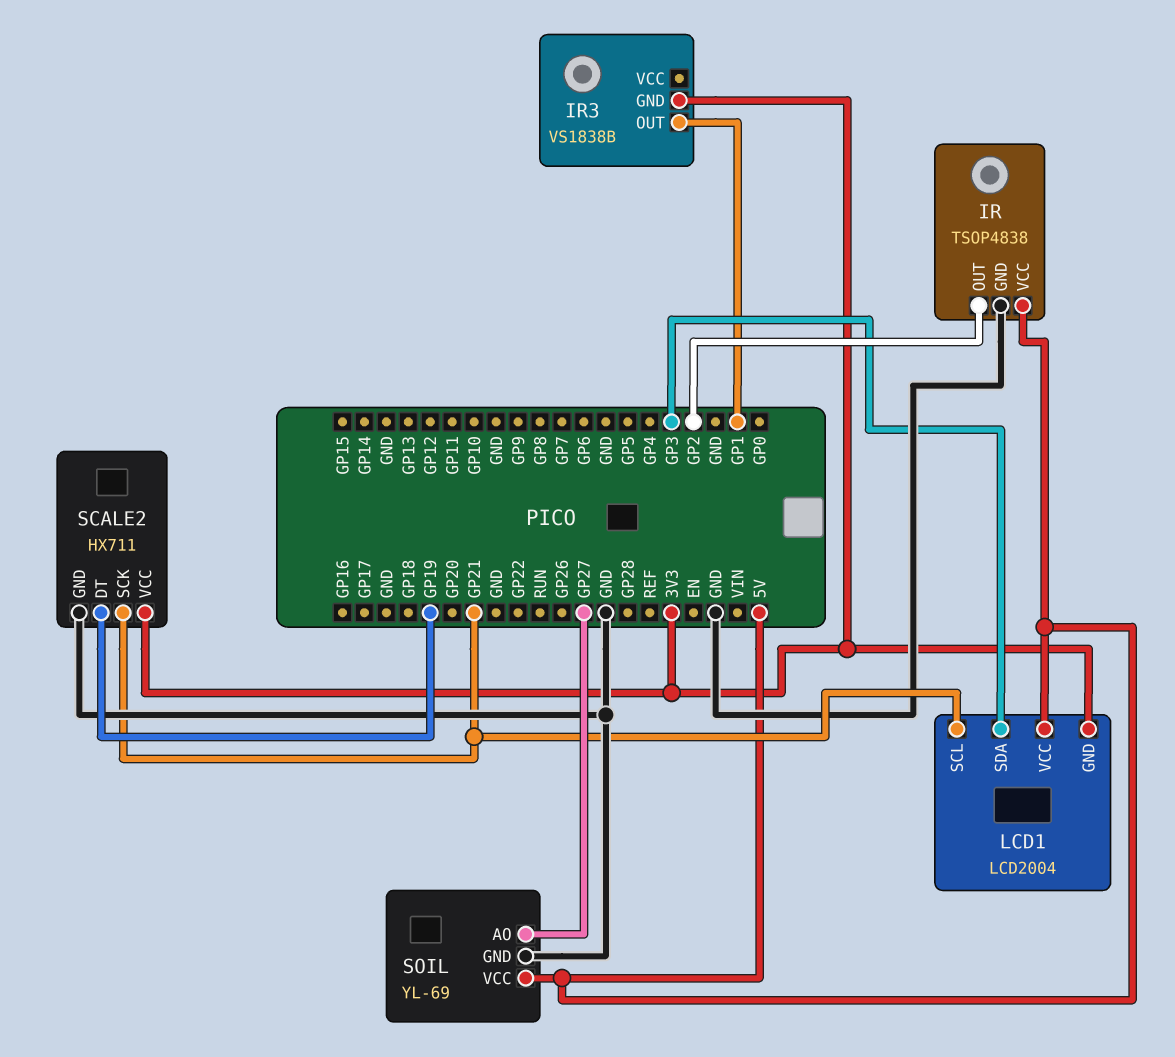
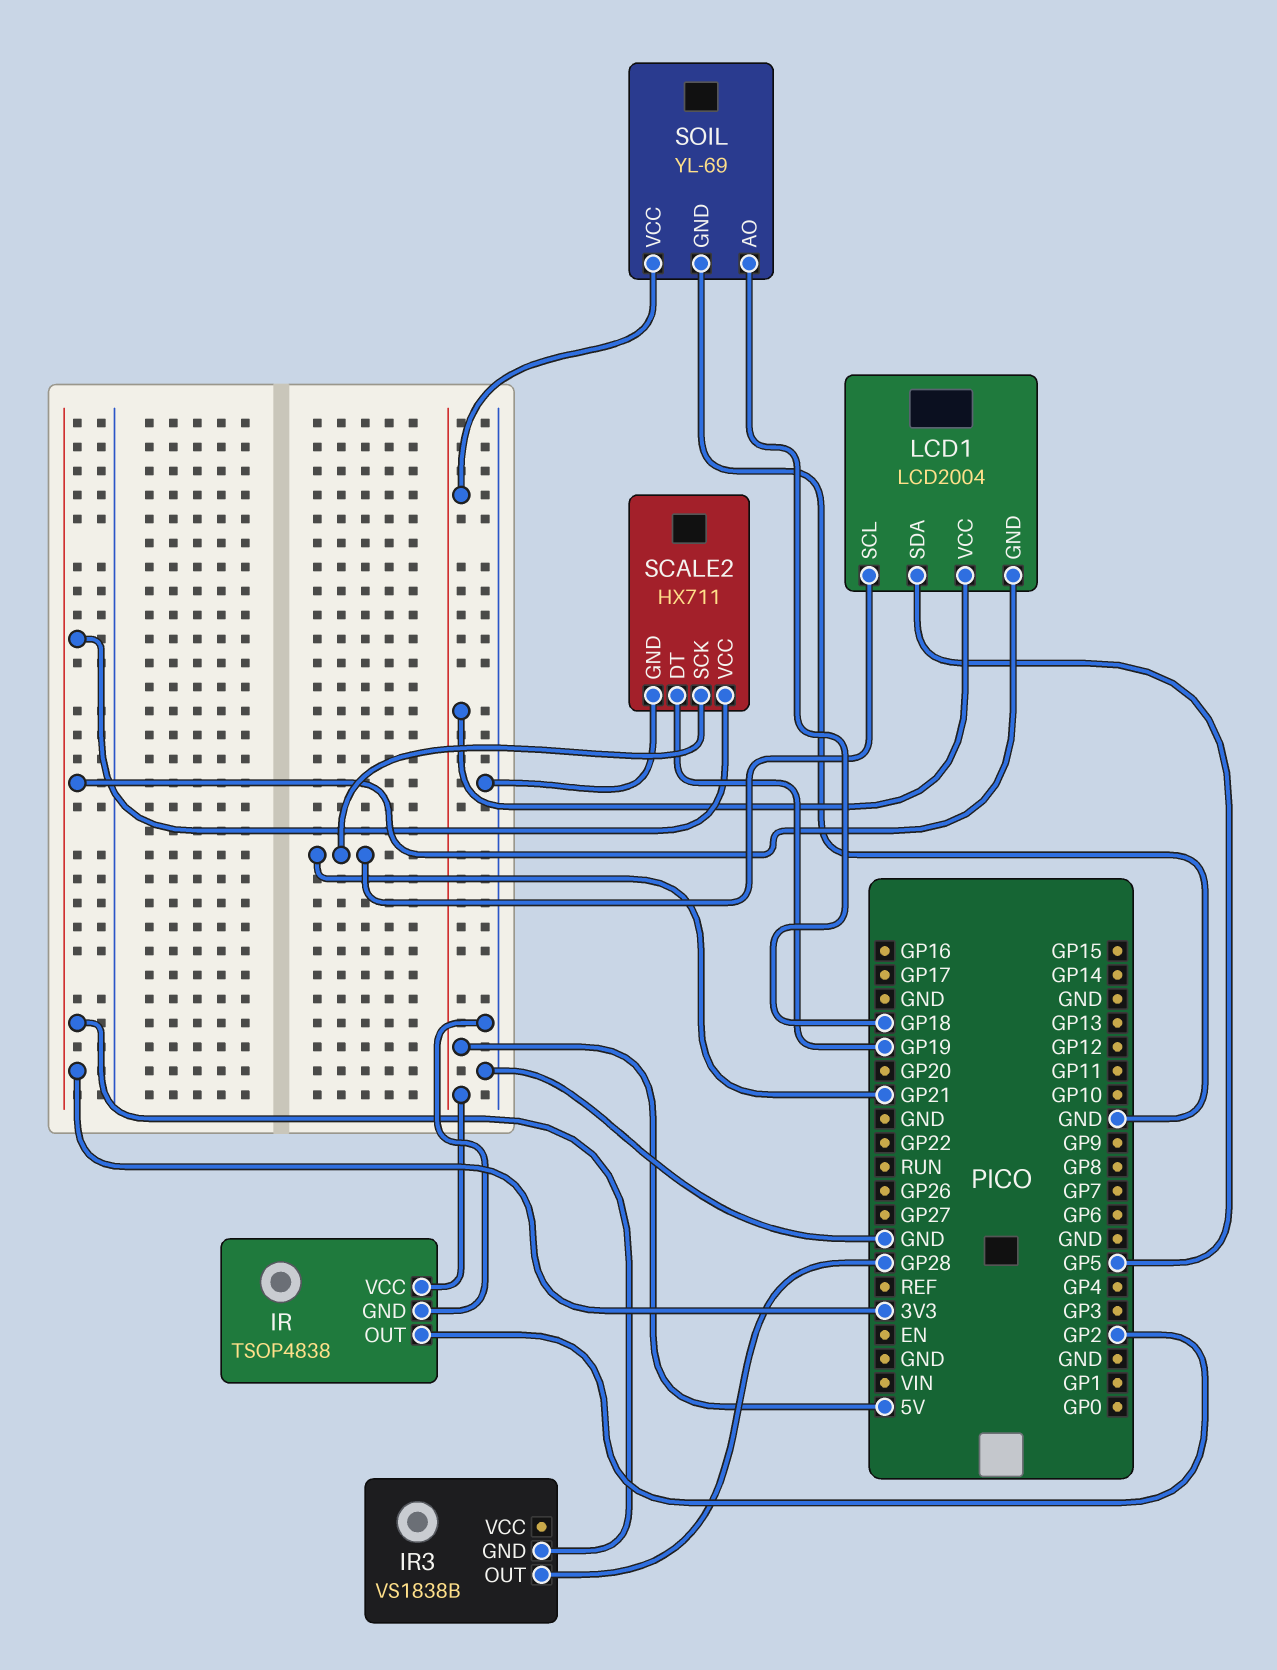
IR3 pin OUT: GP1 -> GP28
LCD1 pin SDA: GP3 -> GP5
SOIL pin AO: GP27 -> GP18

